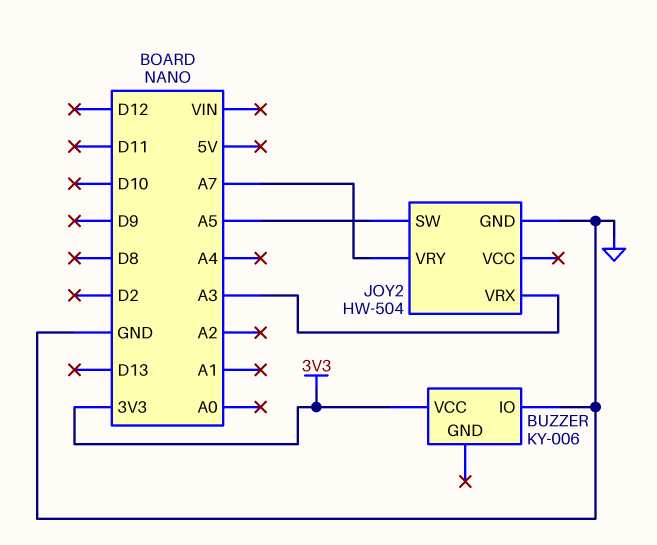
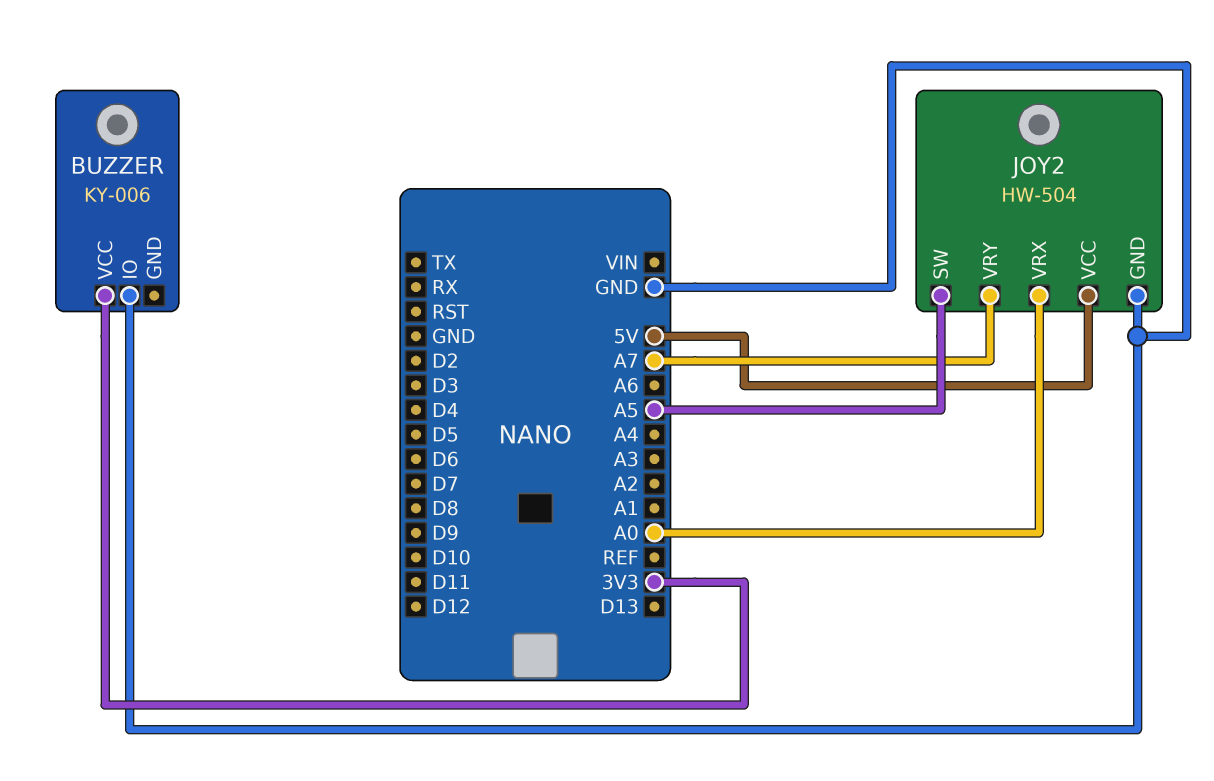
JOY2 pin VCC: none -> 5V
JOY2 pin VRX: A3 -> A0

